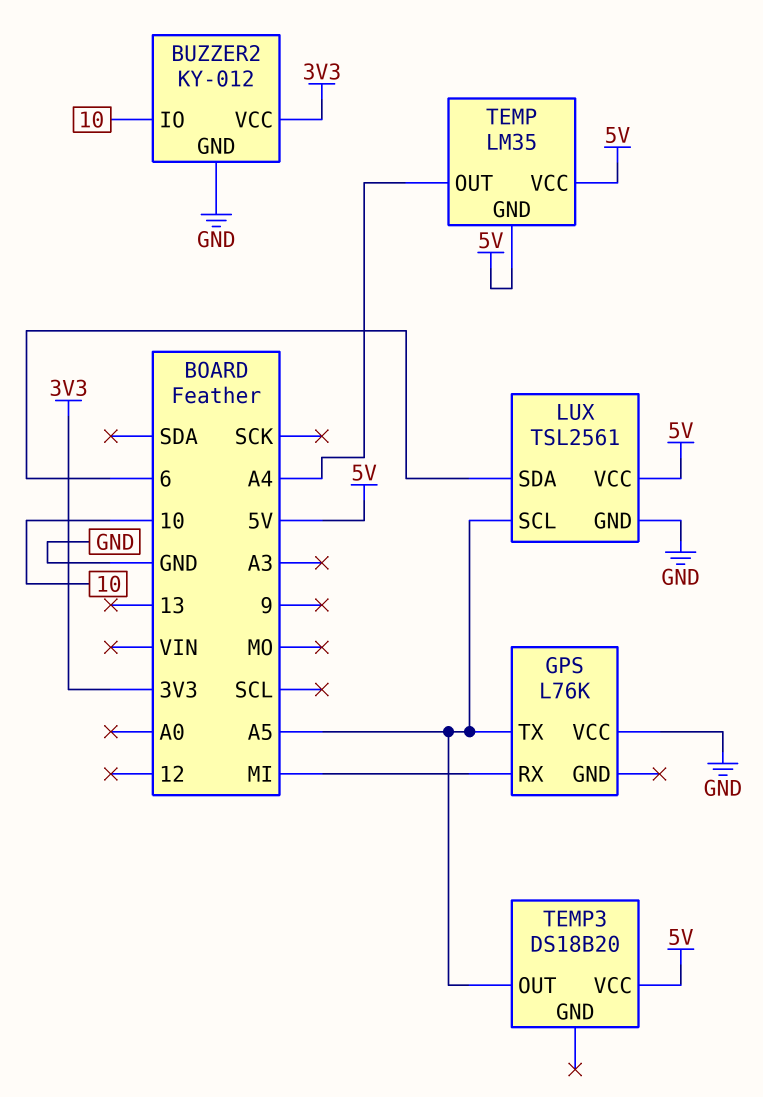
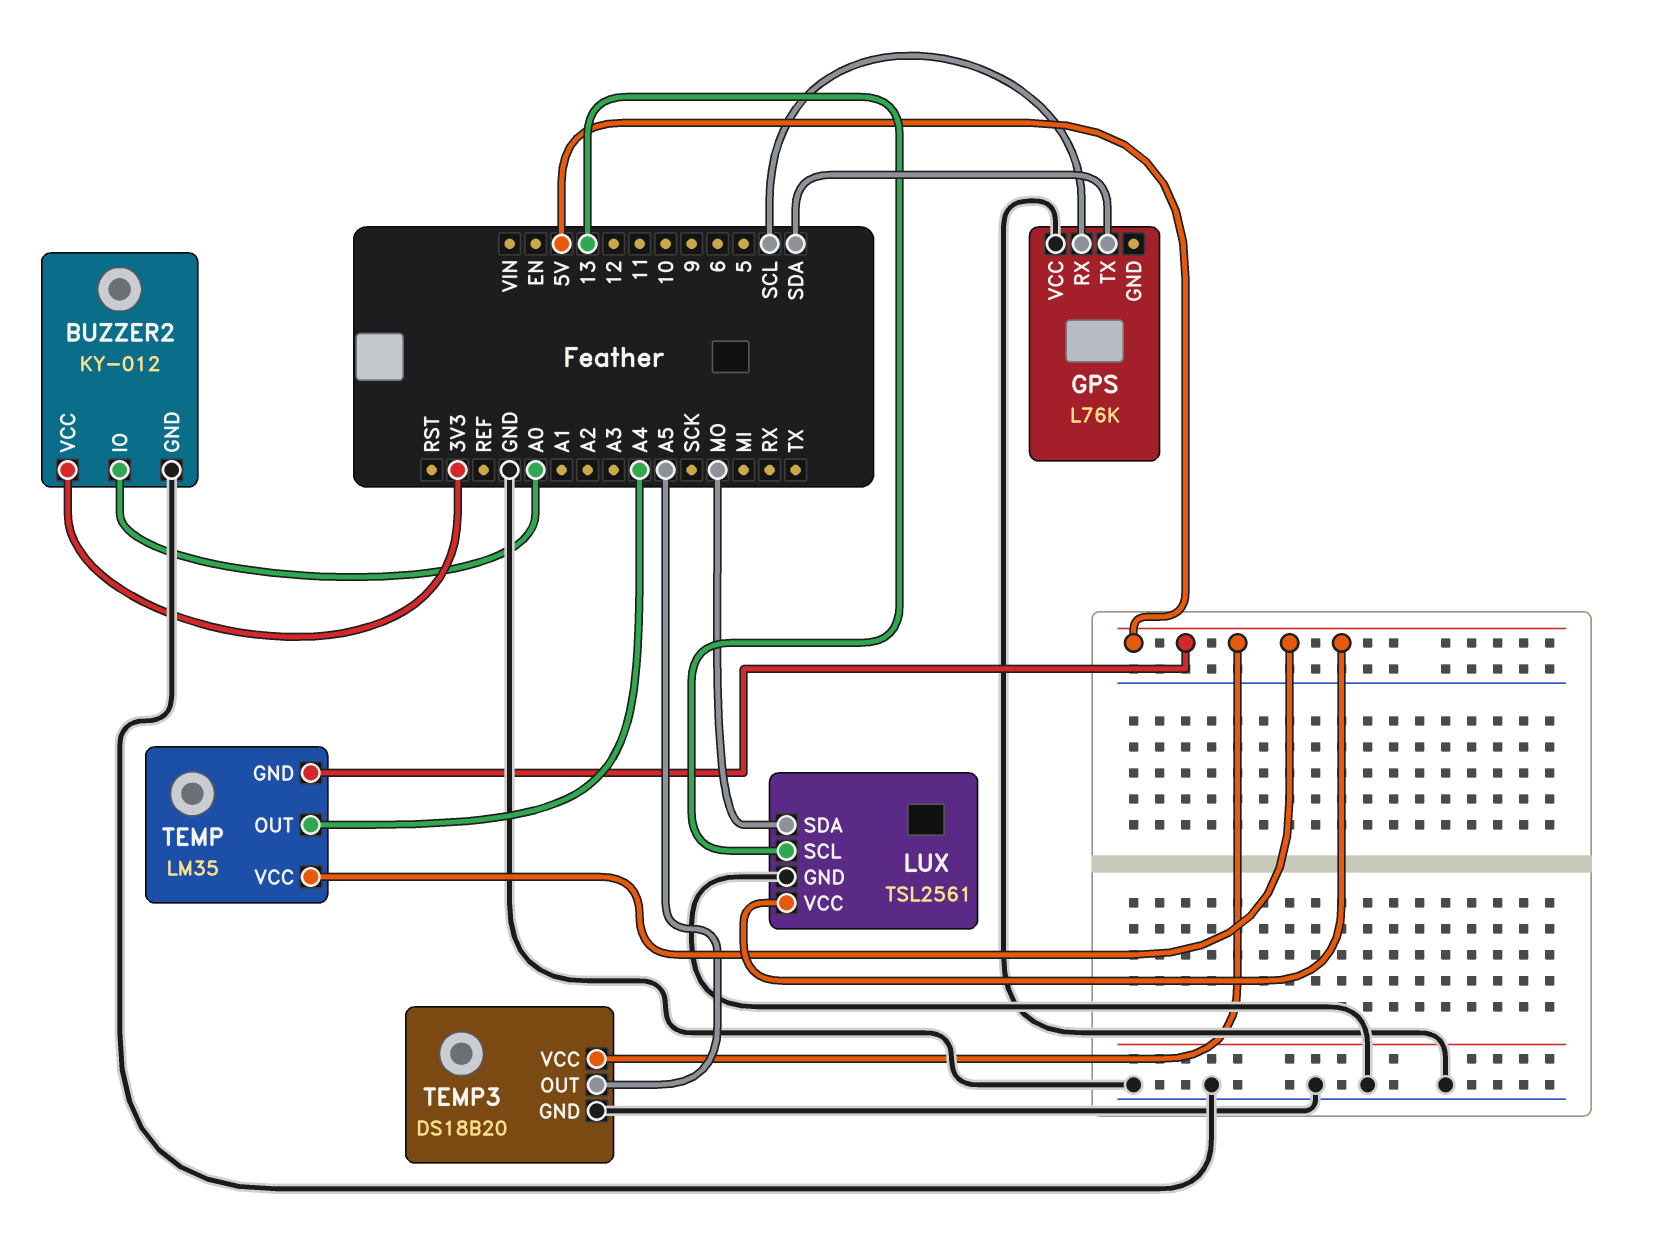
BUZZER2 pin IO: 10 -> A0
GPS pin RX: MI -> SCL
GPS pin TX: A5 -> SDA
LUX pin SCL: A5 -> 13
LUX pin SDA: 6 -> MO
TEMP3 pin GND: none -> GND

